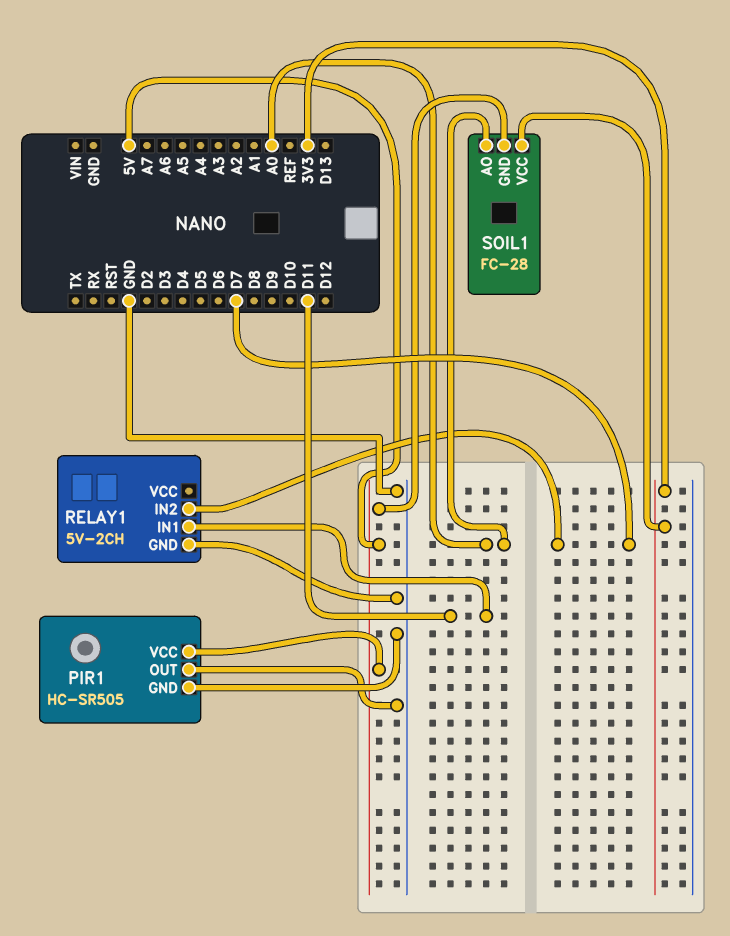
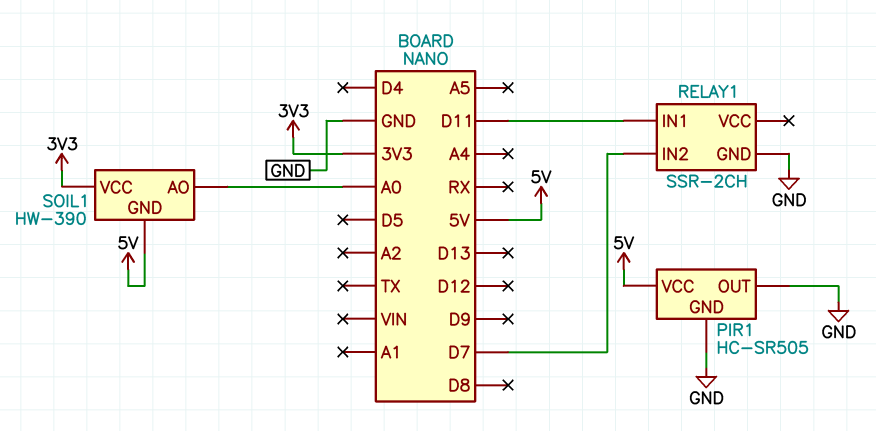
RELAY1: 5V-2CH -> SSR-2CH
SOIL1: FC-28 -> HW-390

